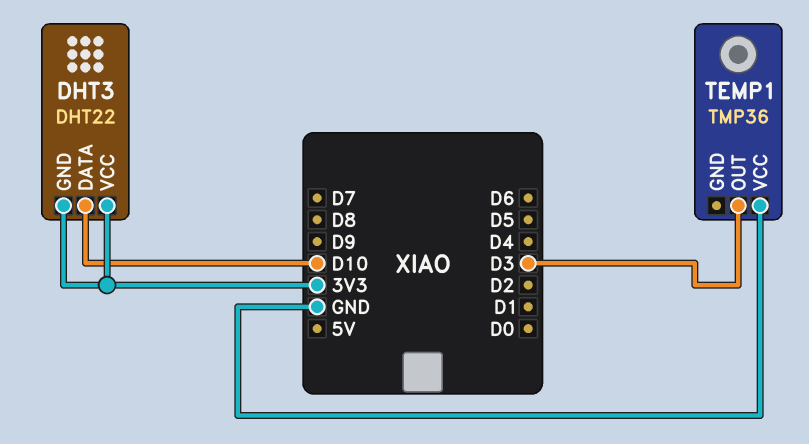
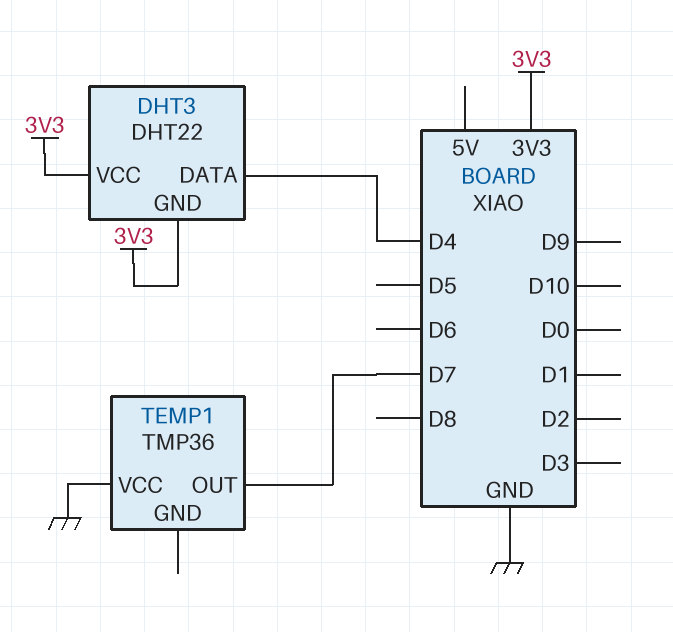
DHT3 pin DATA: D10 -> D4
TEMP1 pin OUT: D3 -> D7

